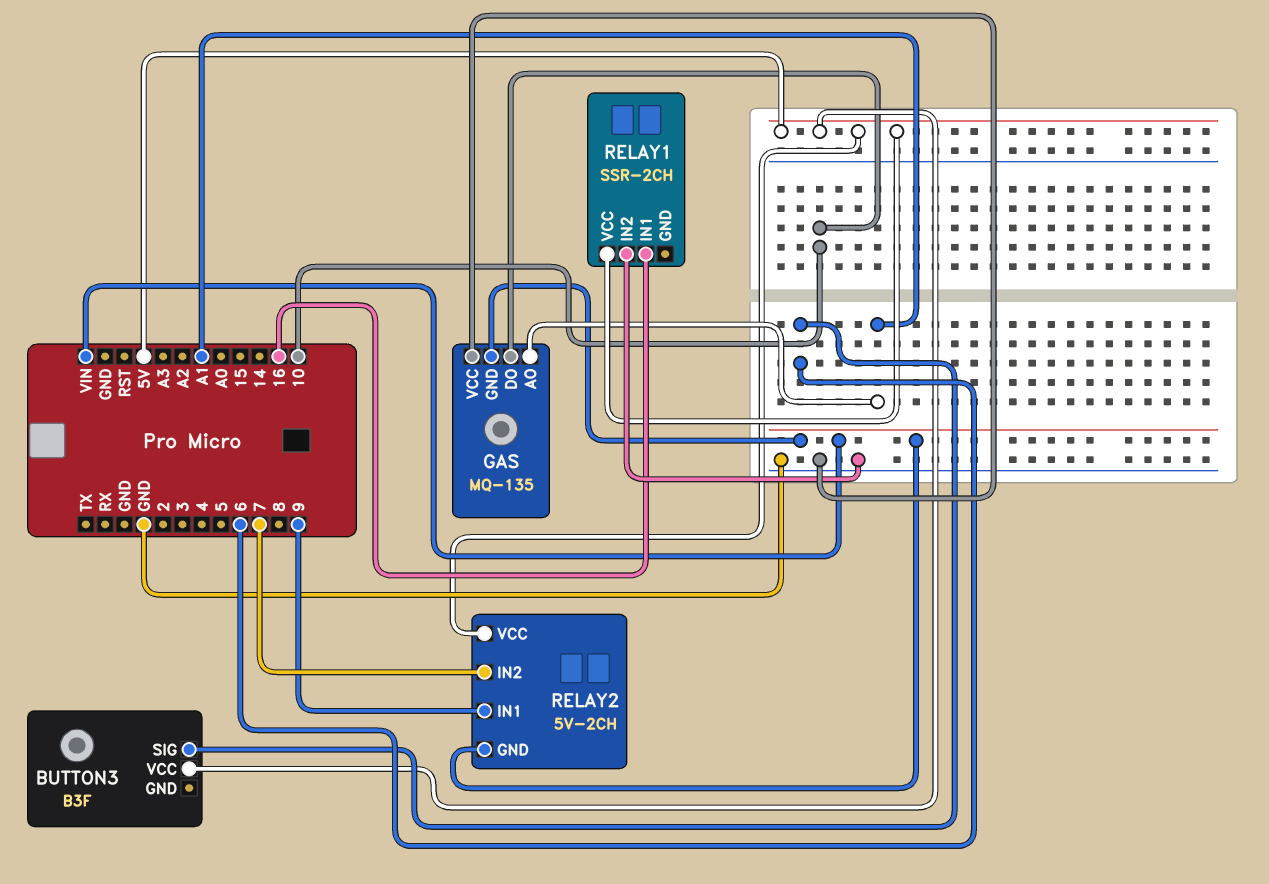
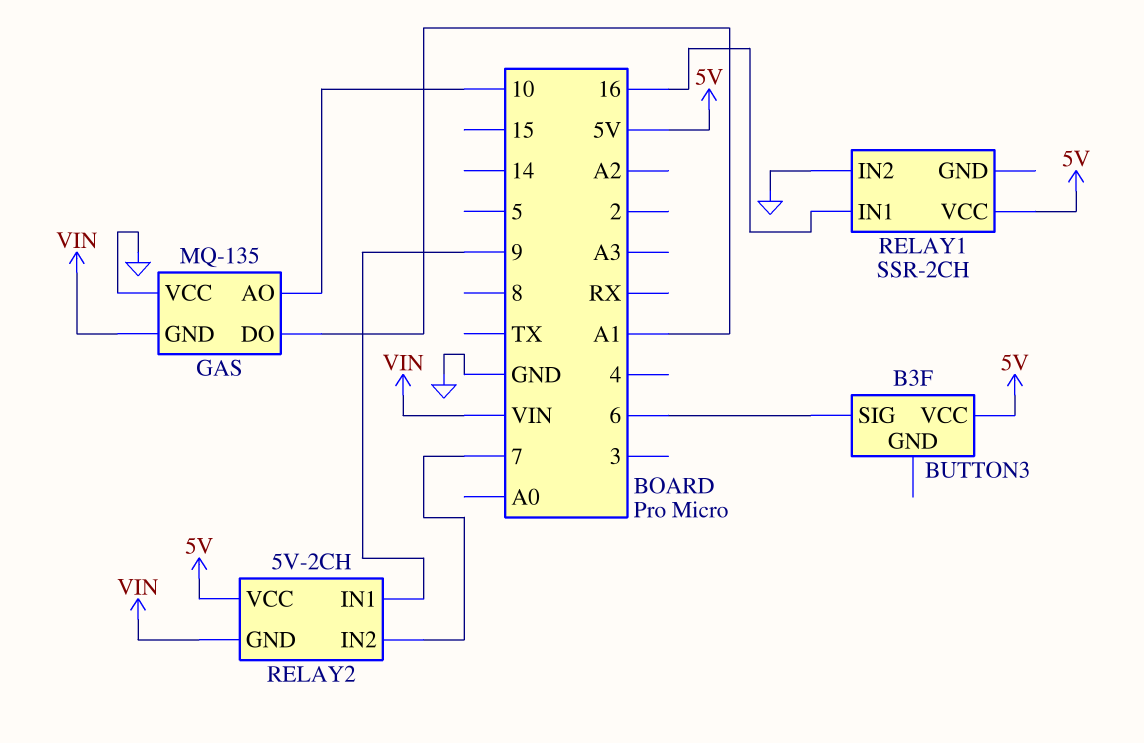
GAS pin AO: A1 -> 10
GAS pin DO: 10 -> A1

